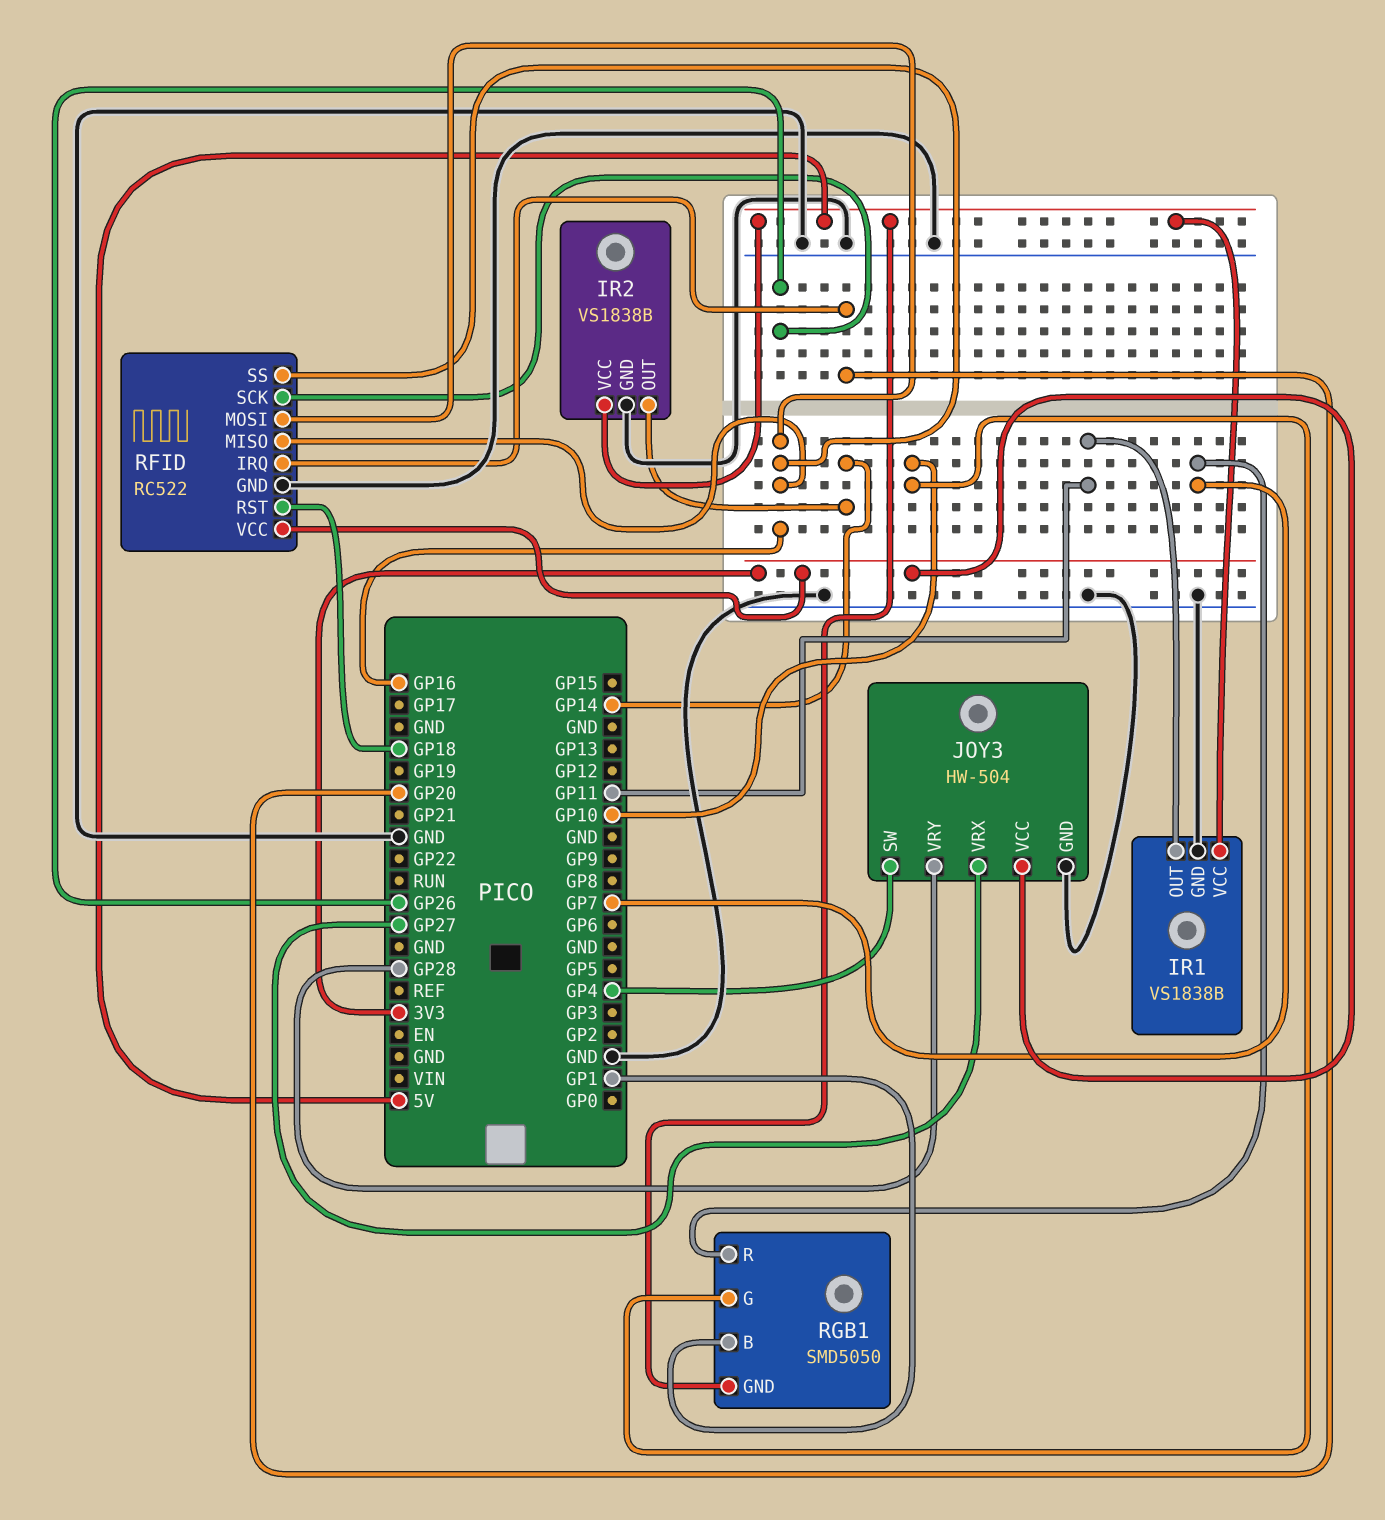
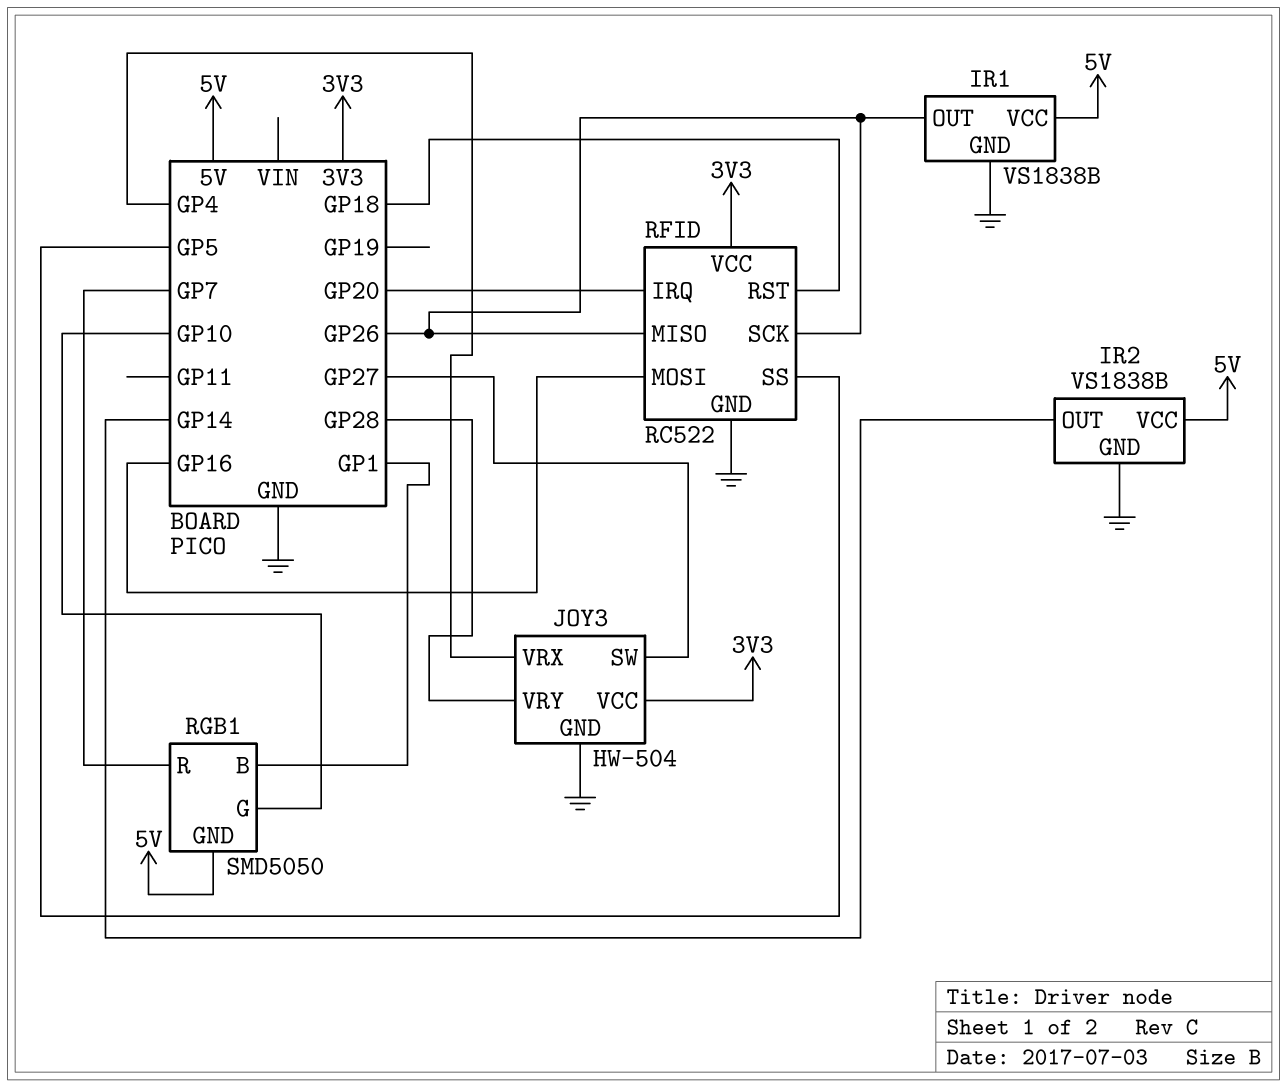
IR1 pin OUT: GP11 -> GP26
JOY3 pin SW: GP4 -> GP27
JOY3 pin VRX: GP27 -> GP4
RFID pin MISO: GP16 -> GP26
RFID pin SS: GP16 -> GP5

